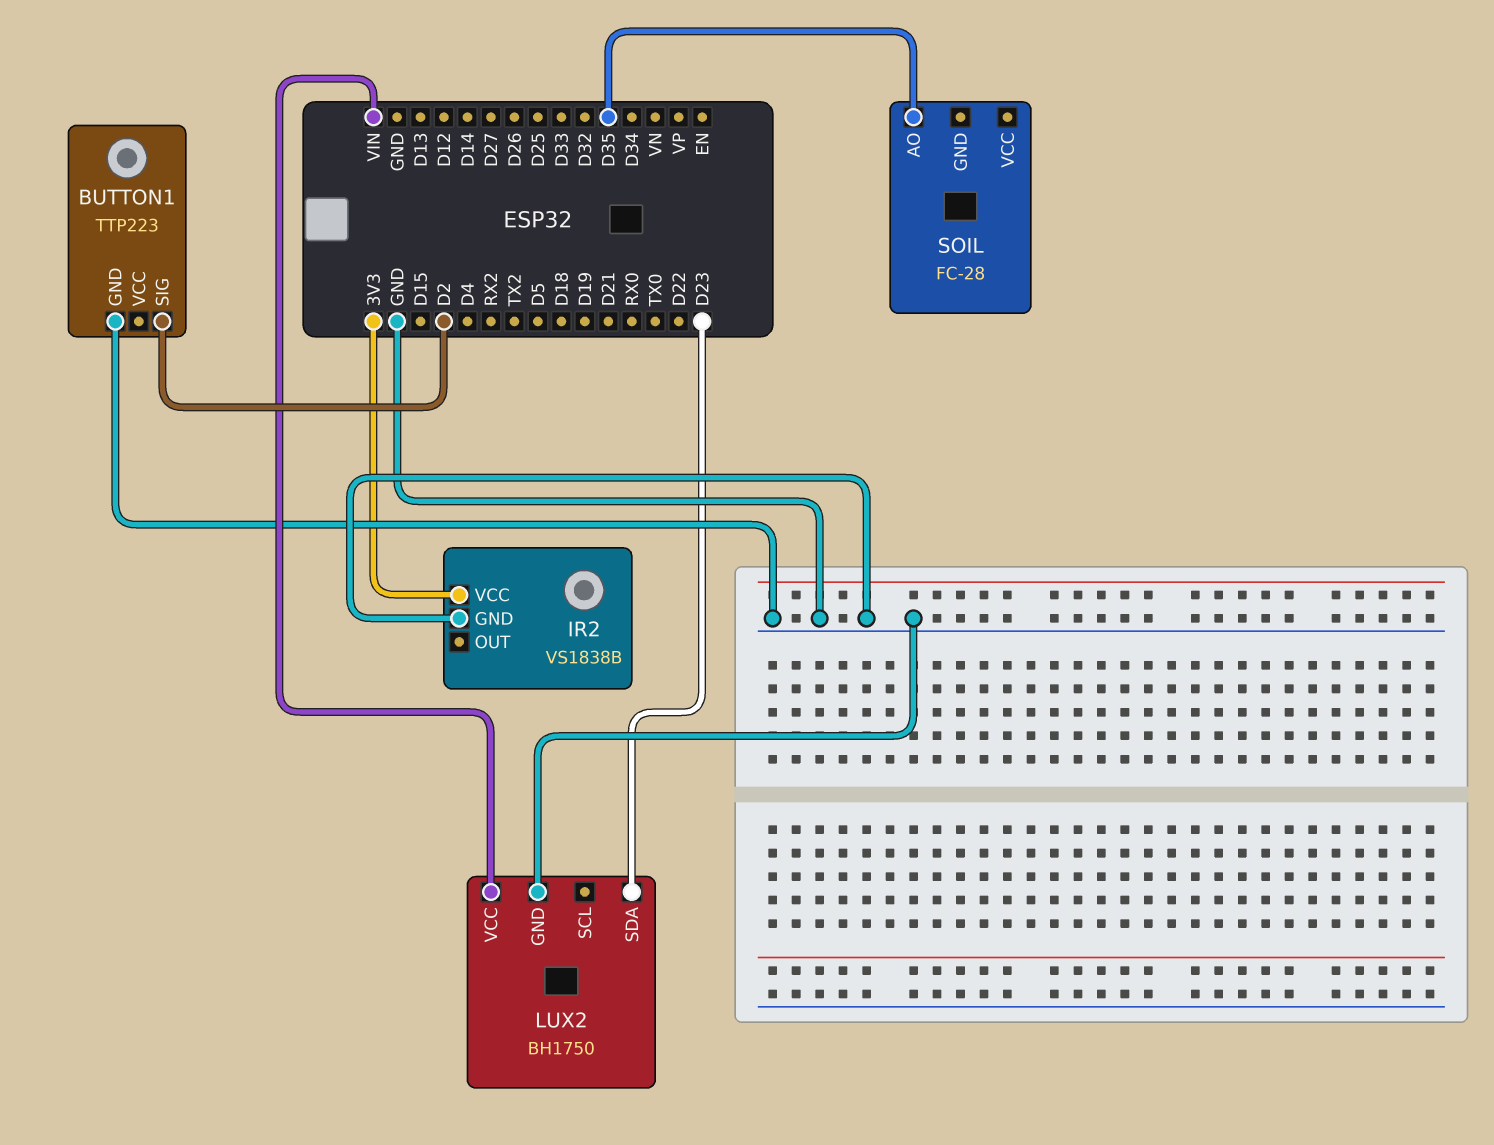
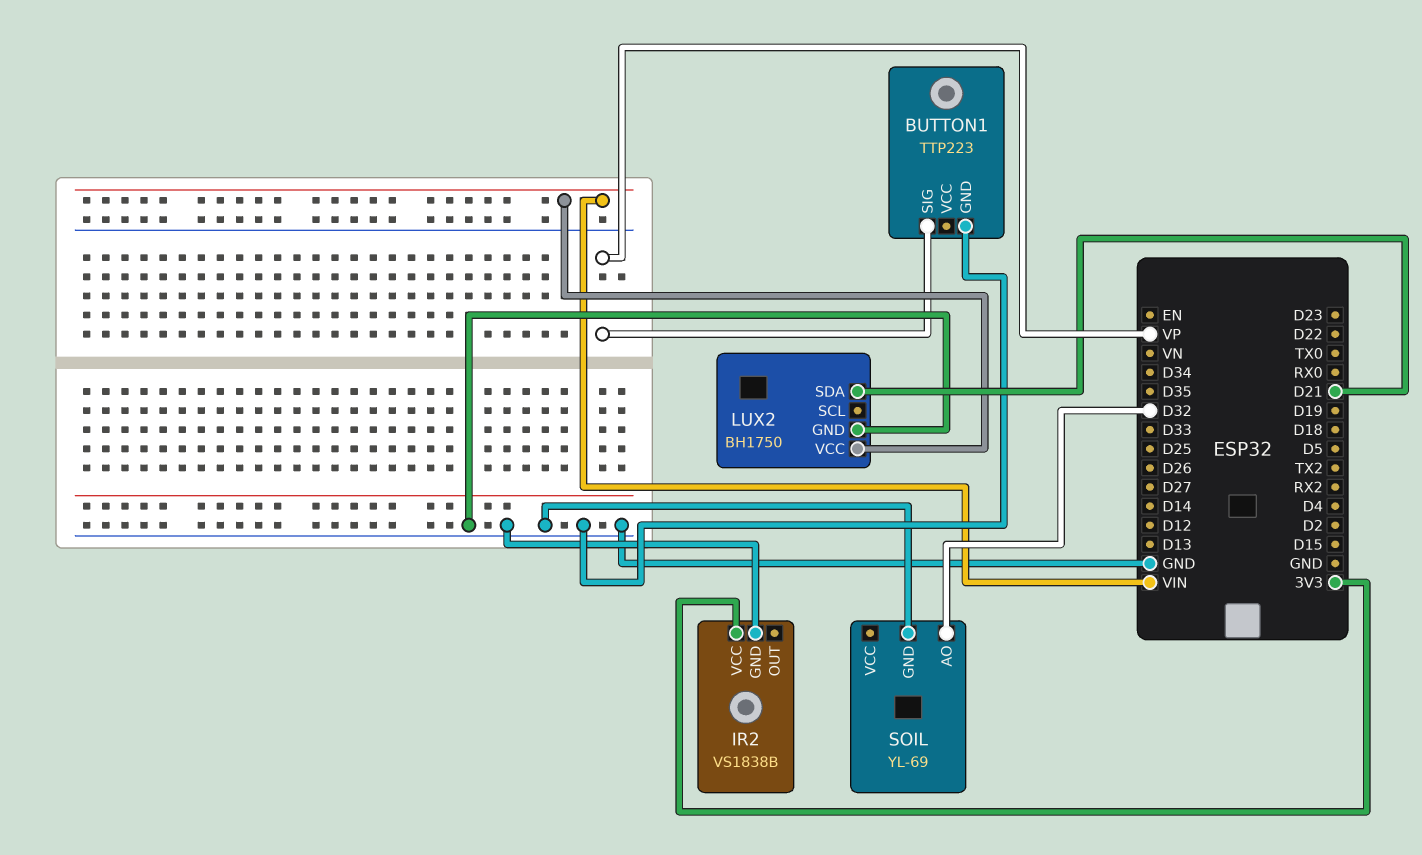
BUTTON1 pin SIG: D2 -> VP
LUX2 pin SDA: D23 -> D21
SOIL: FC-28 -> YL-69
SOIL pin AO: D35 -> D32
SOIL pin GND: none -> GND

